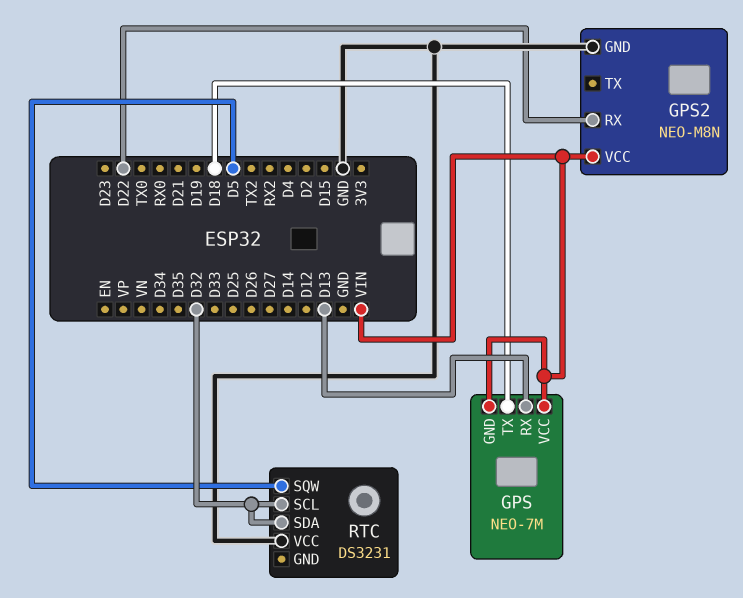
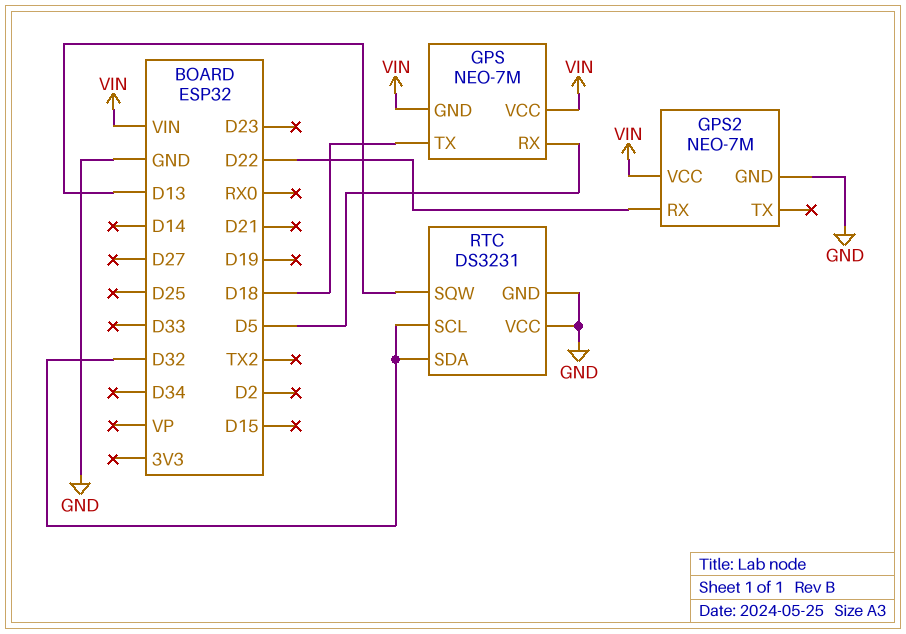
GPS pin RX: D13 -> D5
GPS2: NEO-M8N -> NEO-7M
RTC pin GND: none -> GND
RTC pin SQW: D5 -> D13

